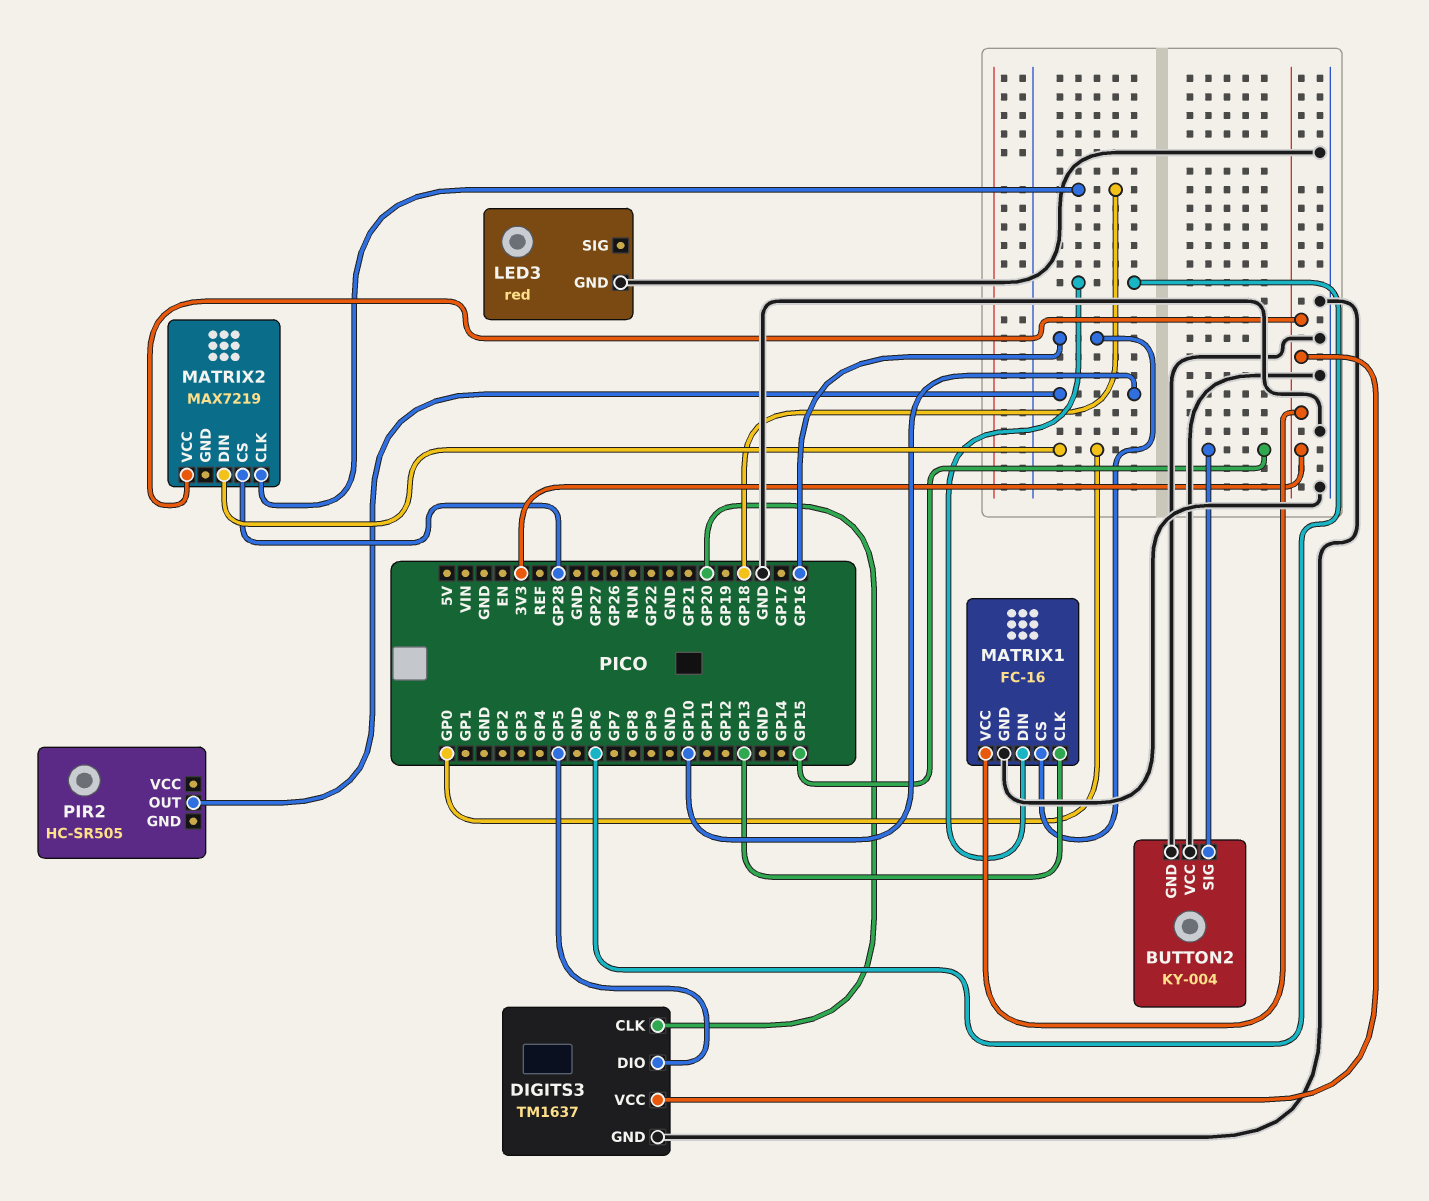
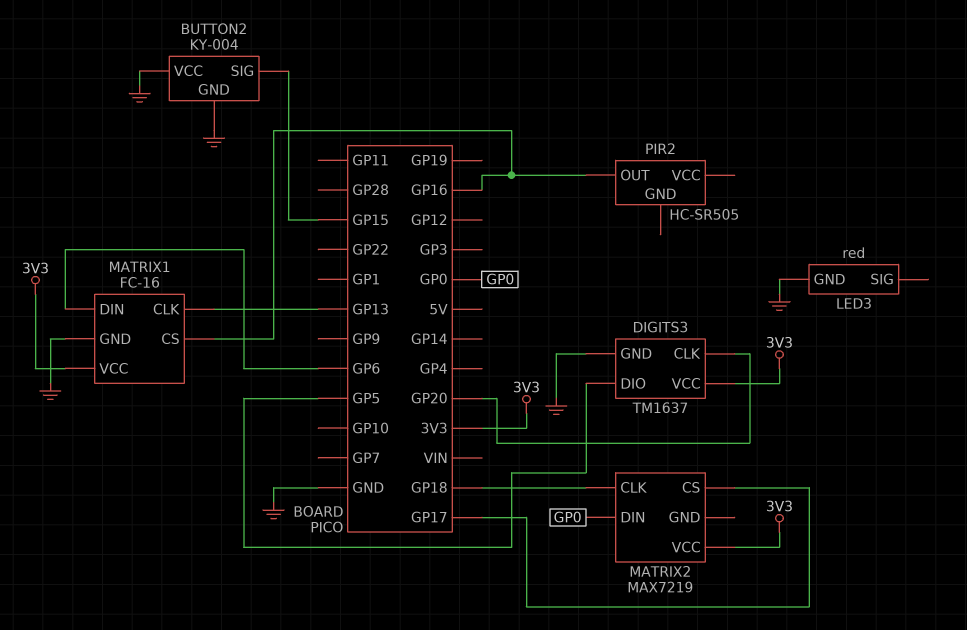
MATRIX2 pin CS: GP28 -> GP17
PIR2 pin OUT: GP10 -> GP16

